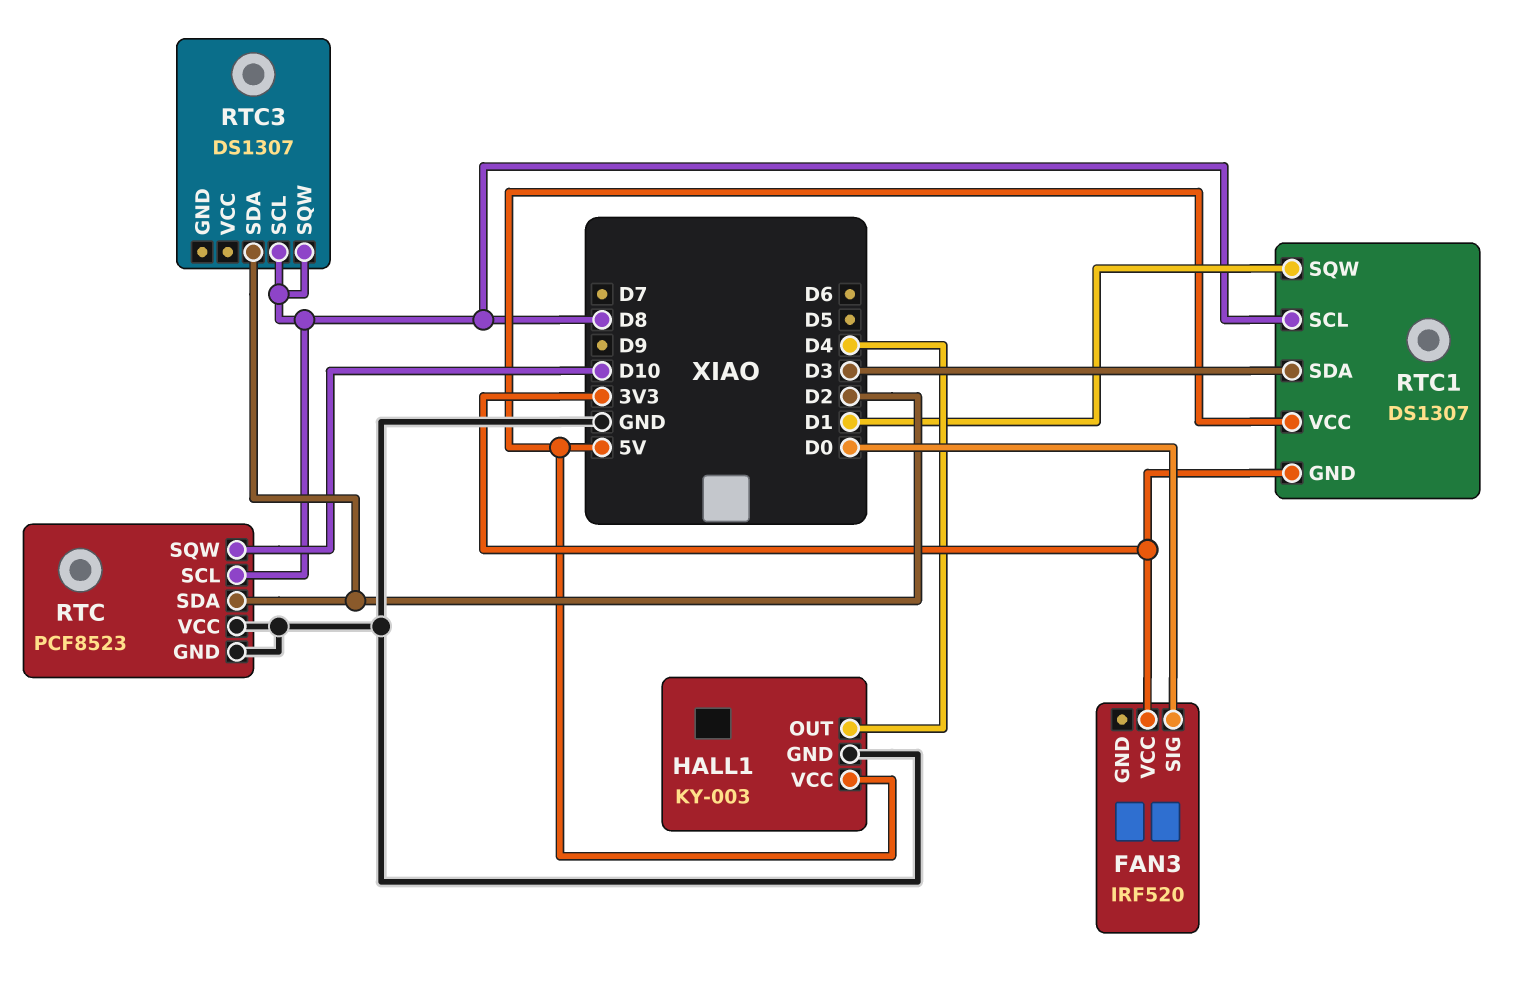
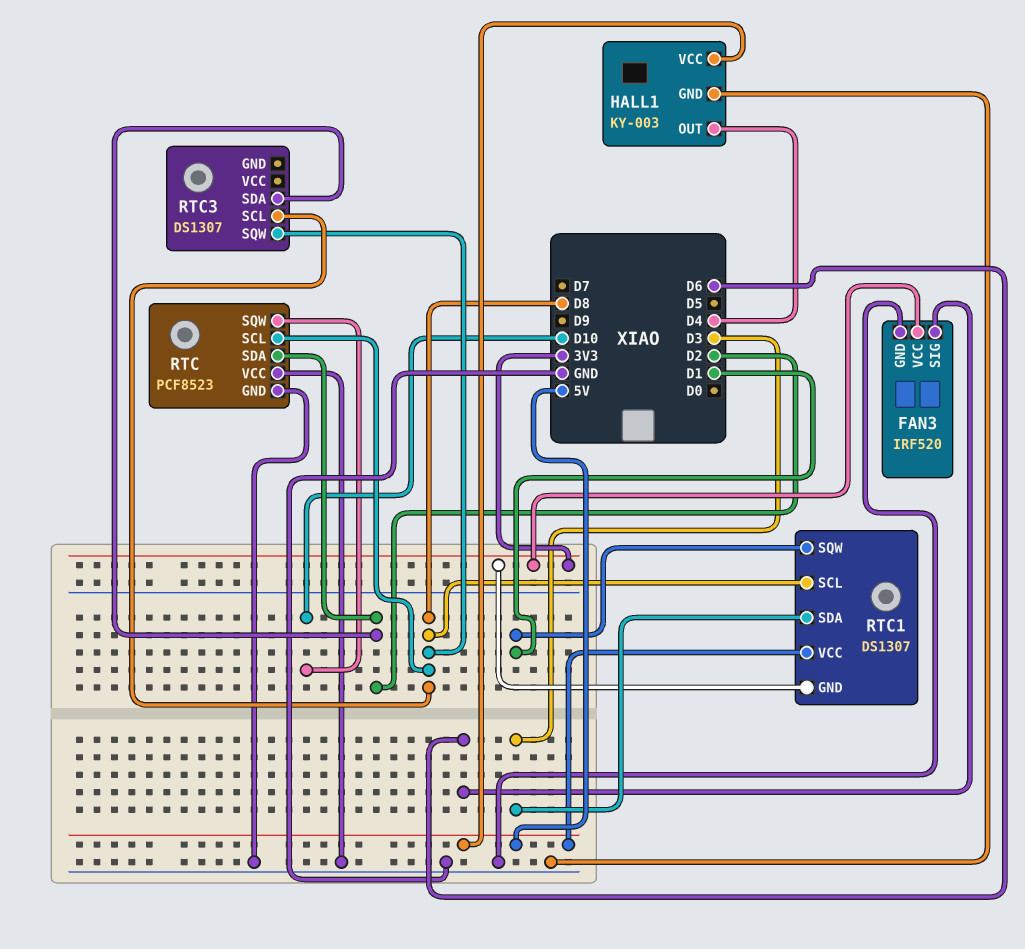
FAN3 pin GND: none -> GND
FAN3 pin SIG: D0 -> D6

